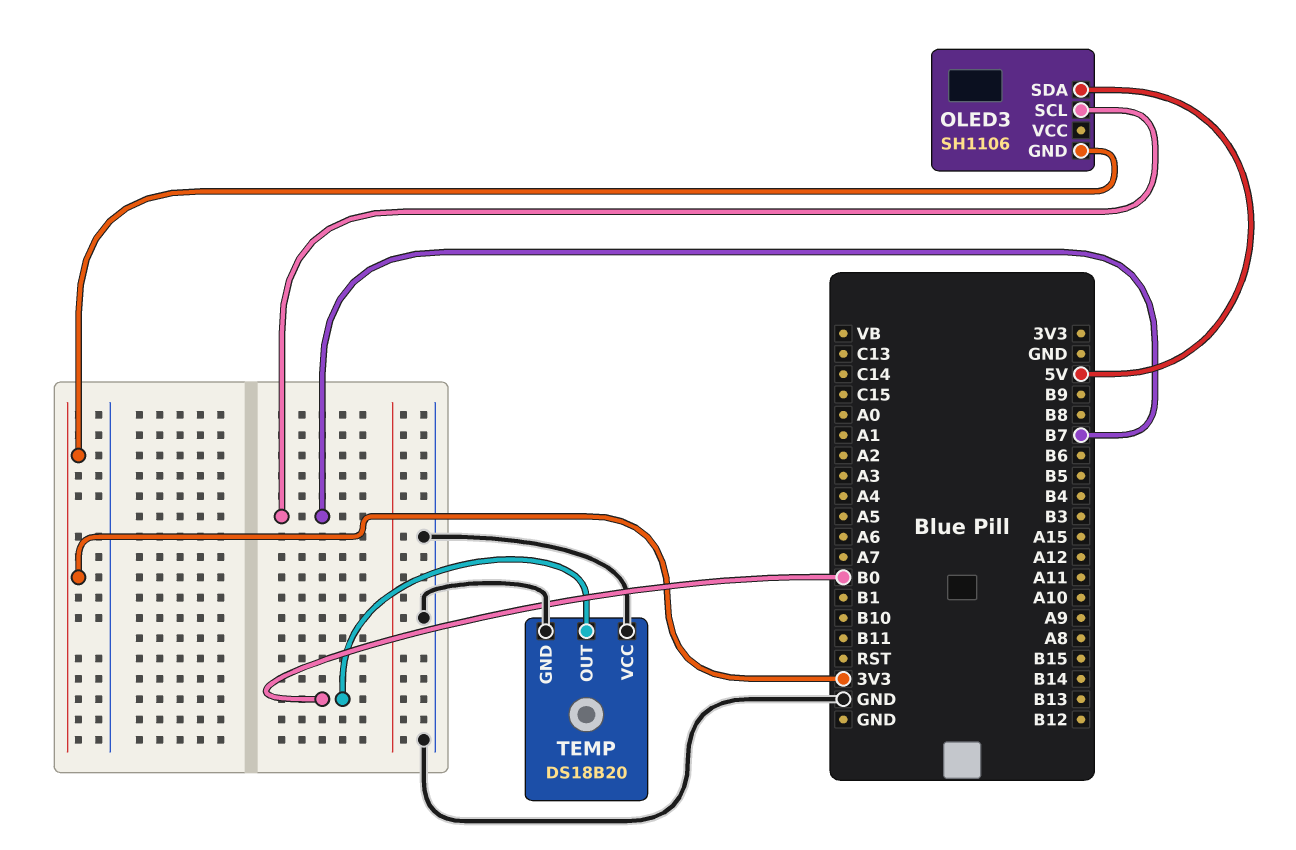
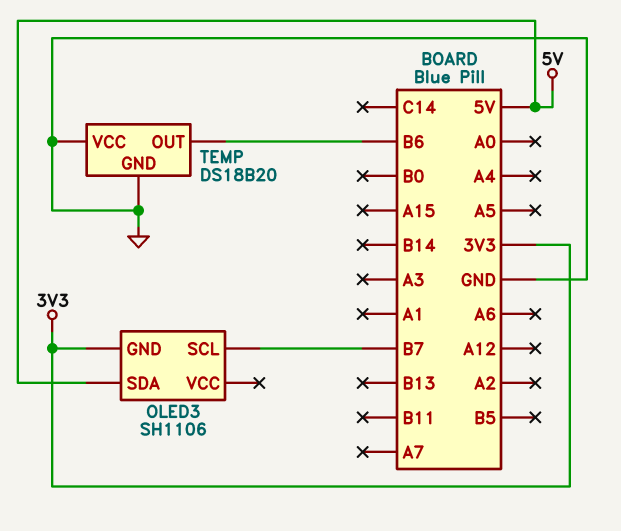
TEMP pin OUT: B0 -> B6

